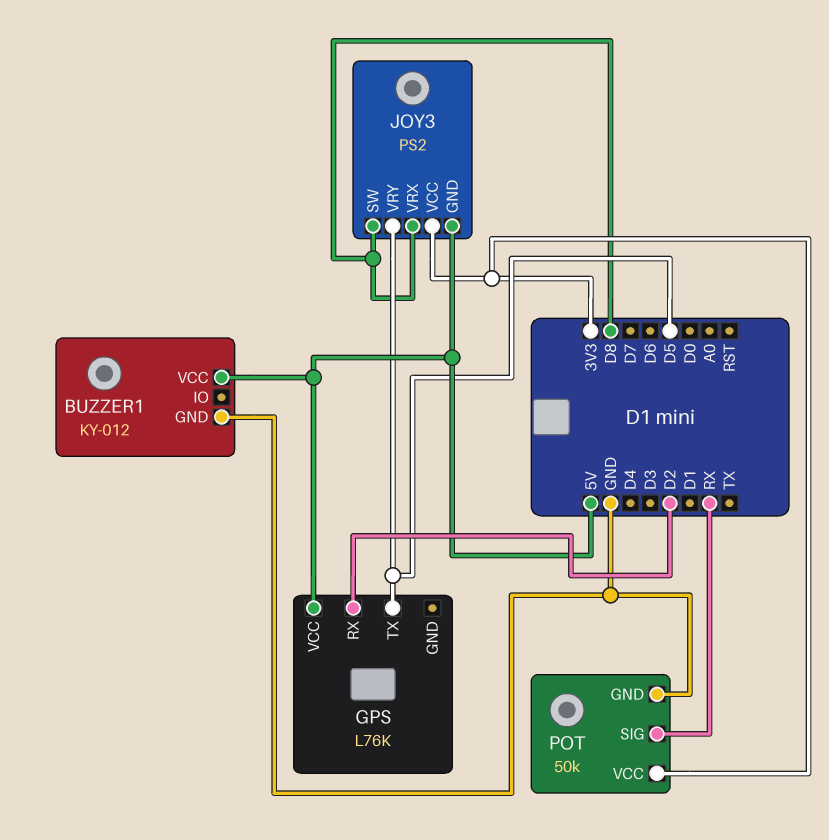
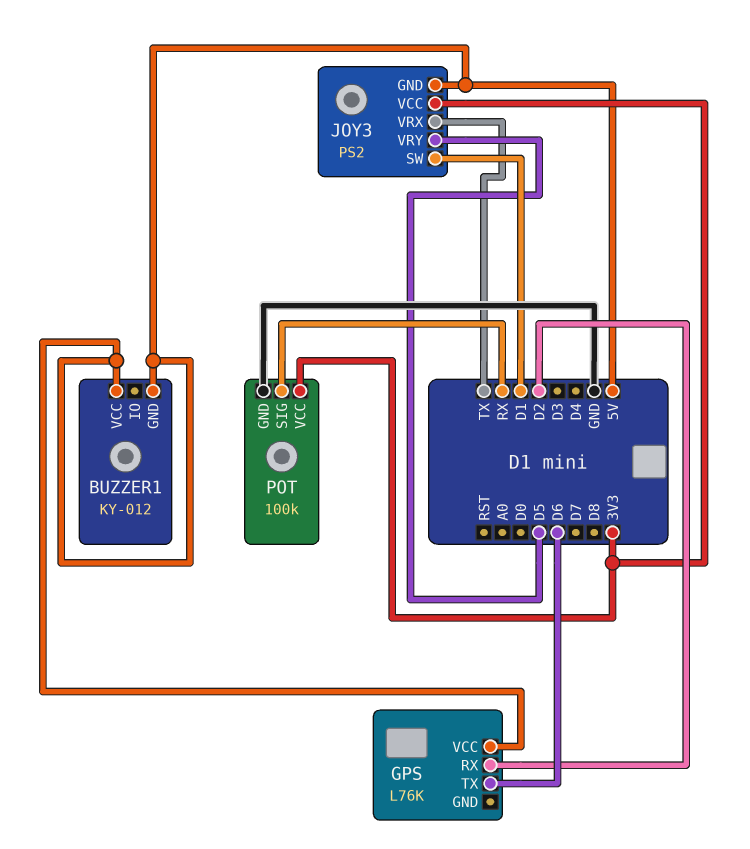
BUZZER1 pin GND: GND -> 5V
GPS pin TX: D5 -> D6
JOY3 pin SW: D8 -> D1
JOY3 pin VRX: D8 -> TX
POT: 50k -> 100k

